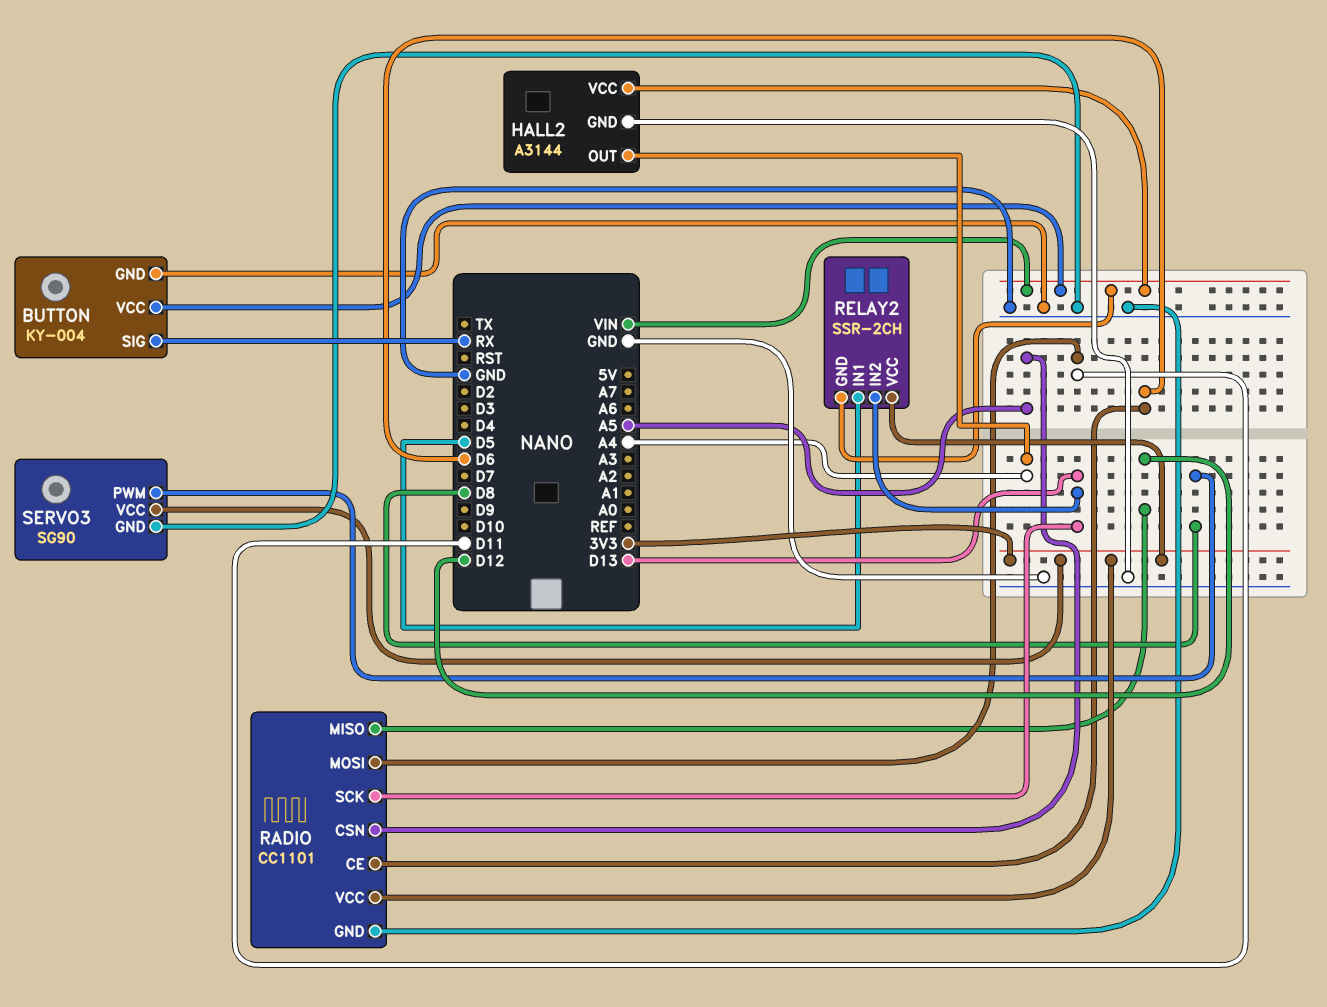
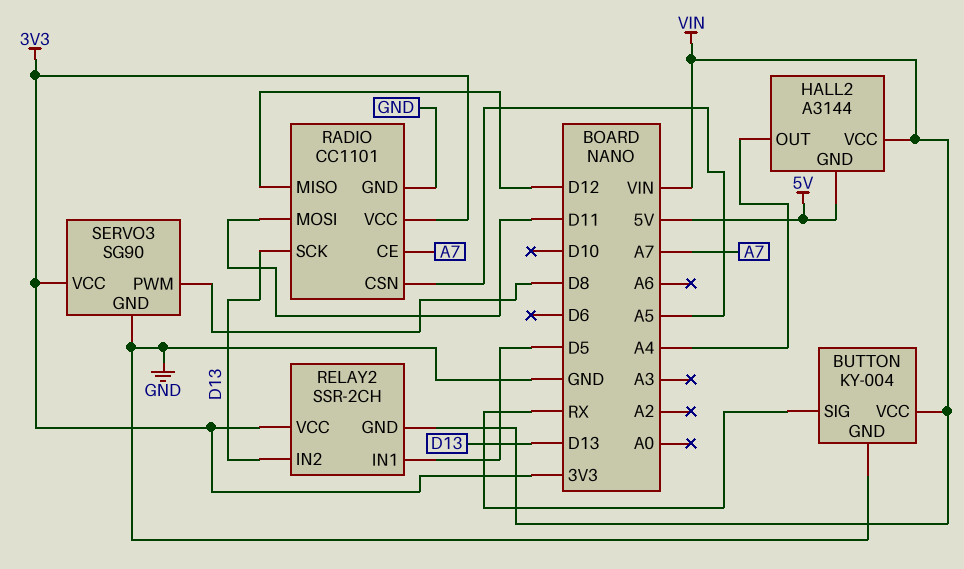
HALL2 pin GND: GND -> 5V
RADIO pin CE: D6 -> A7

